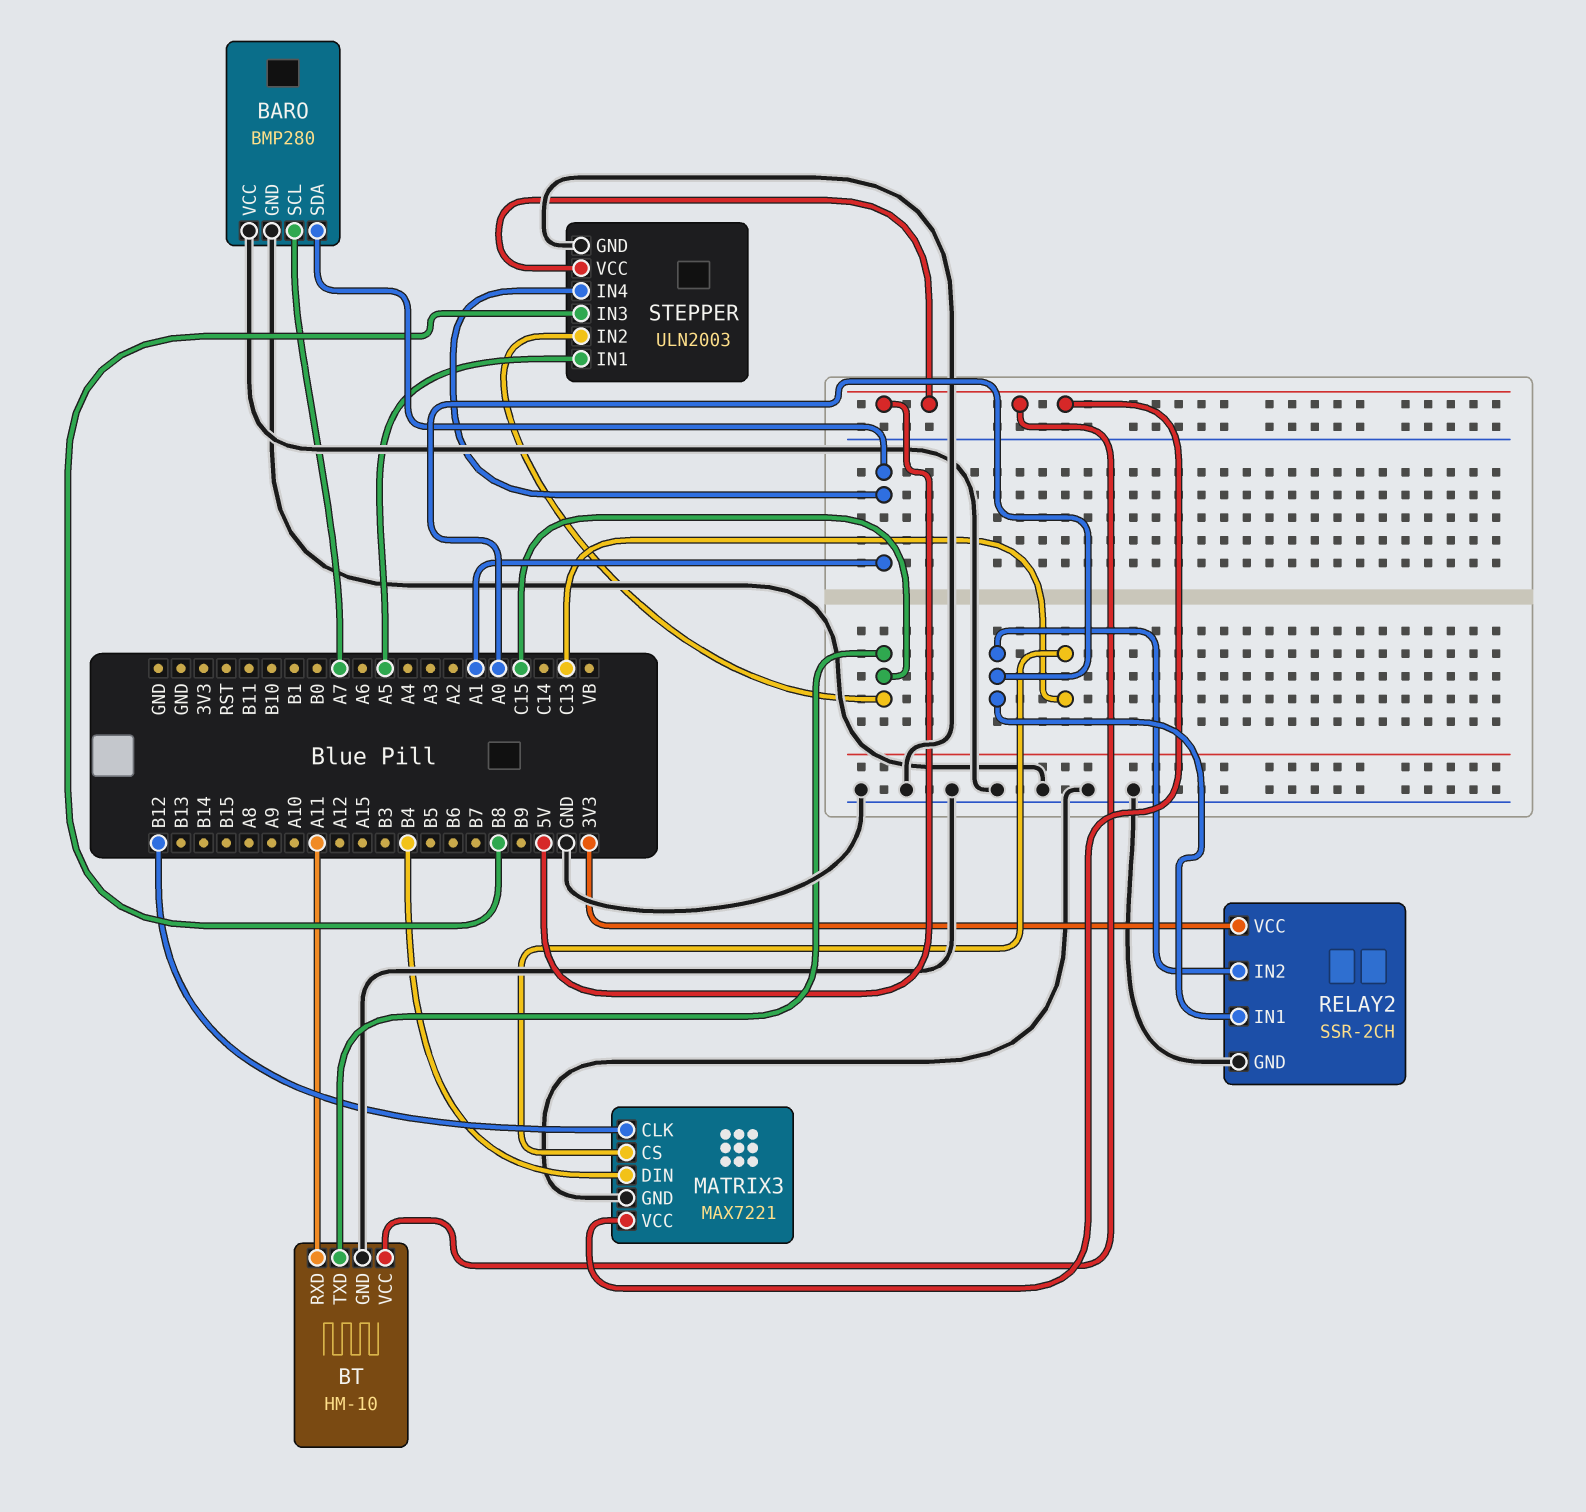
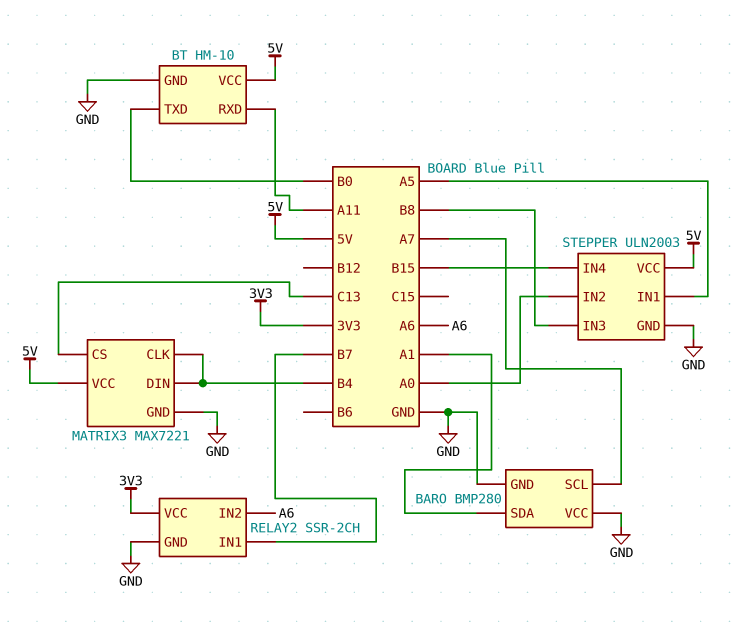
BT pin TXD: C15 -> B0
MATRIX3 pin CLK: B12 -> B4
RELAY2 pin IN1: A0 -> B7
RELAY2 pin IN2: A0 -> A6
STEPPER pin IN2: C15 -> A0
STEPPER pin IN4: A1 -> B15

